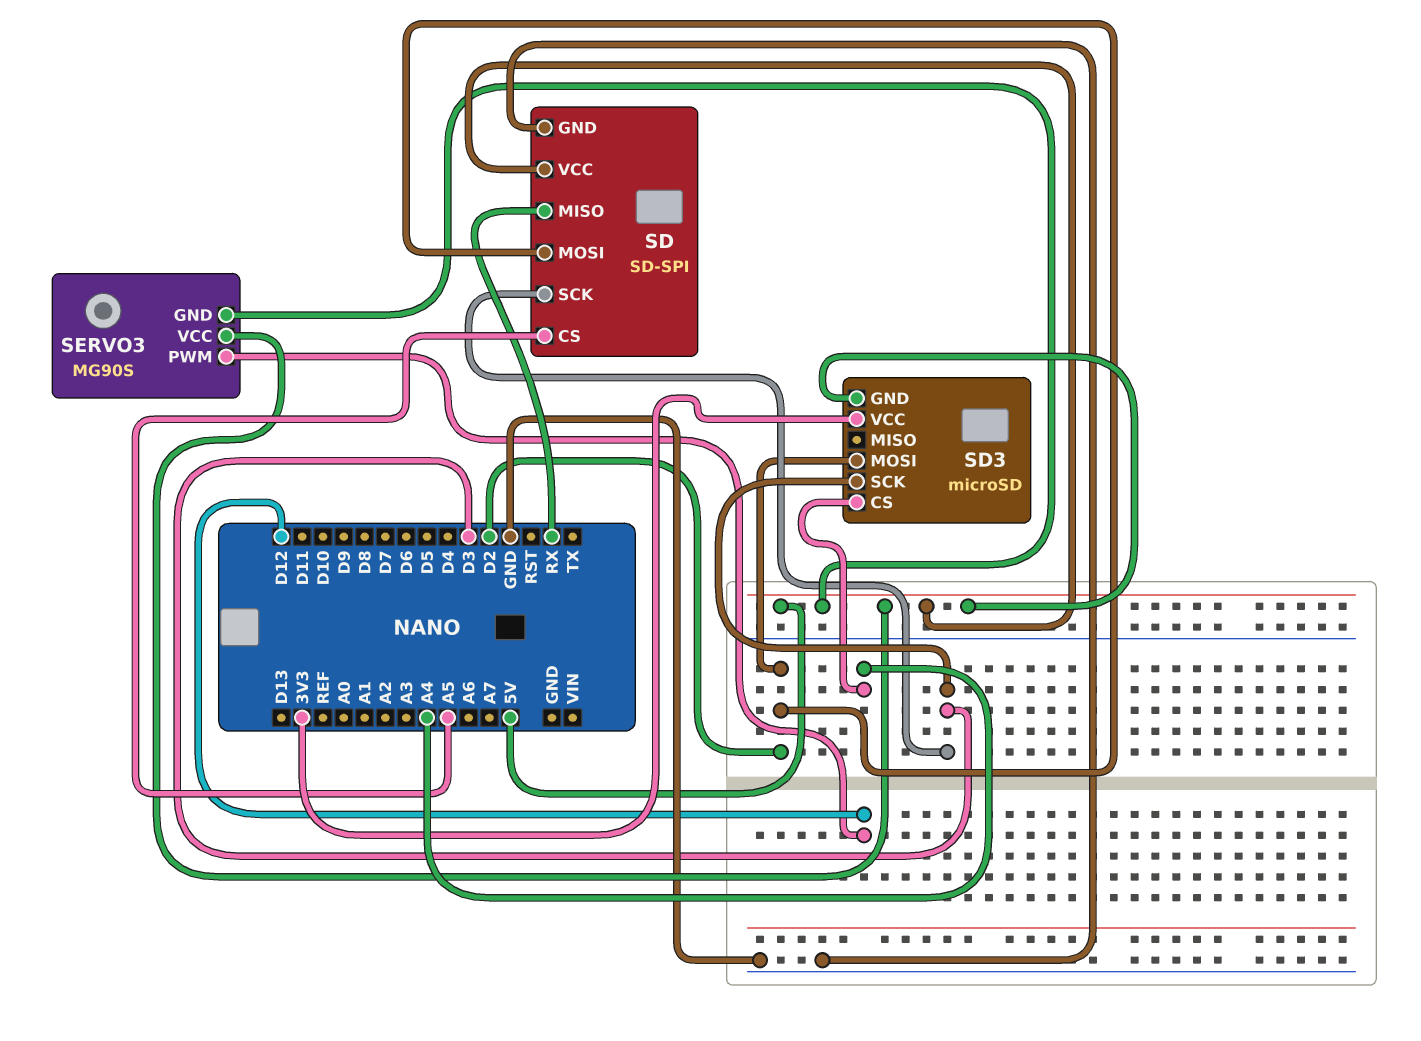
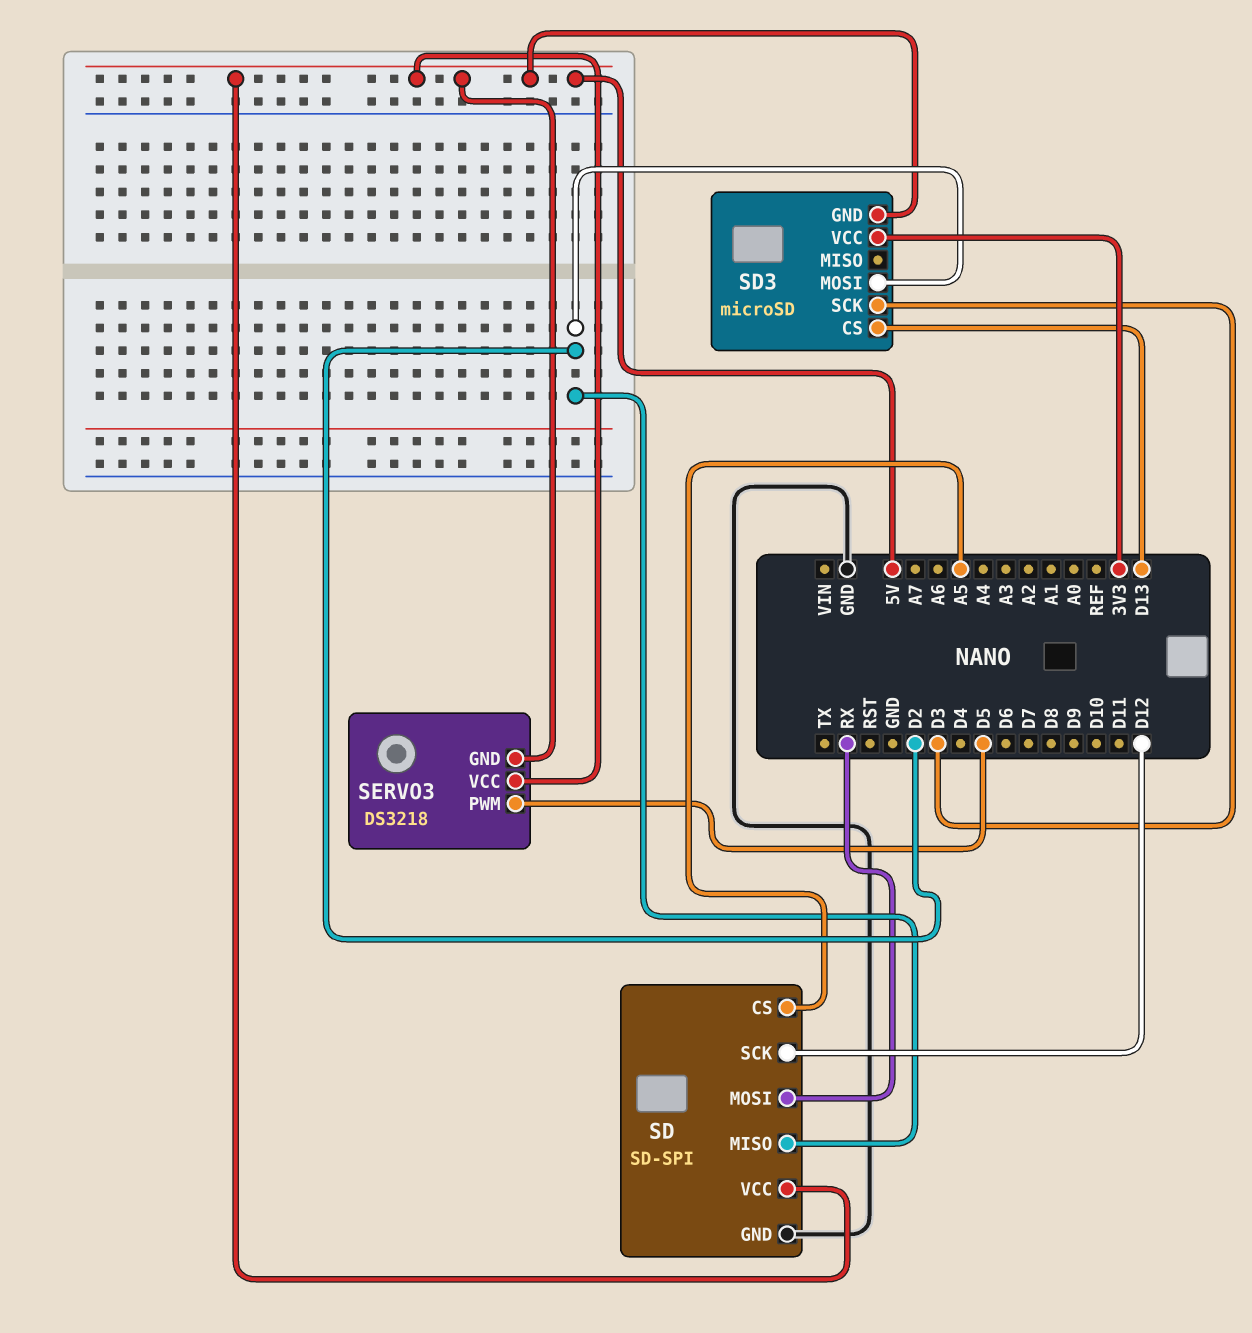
SD pin MISO: RX -> D2
SD pin MOSI: D2 -> RX
SD pin SCK: D3 -> D12
SD3 pin CS: A4 -> D13
SERVO3: MG90S -> DS3218
SERVO3 pin PWM: D12 -> D5

